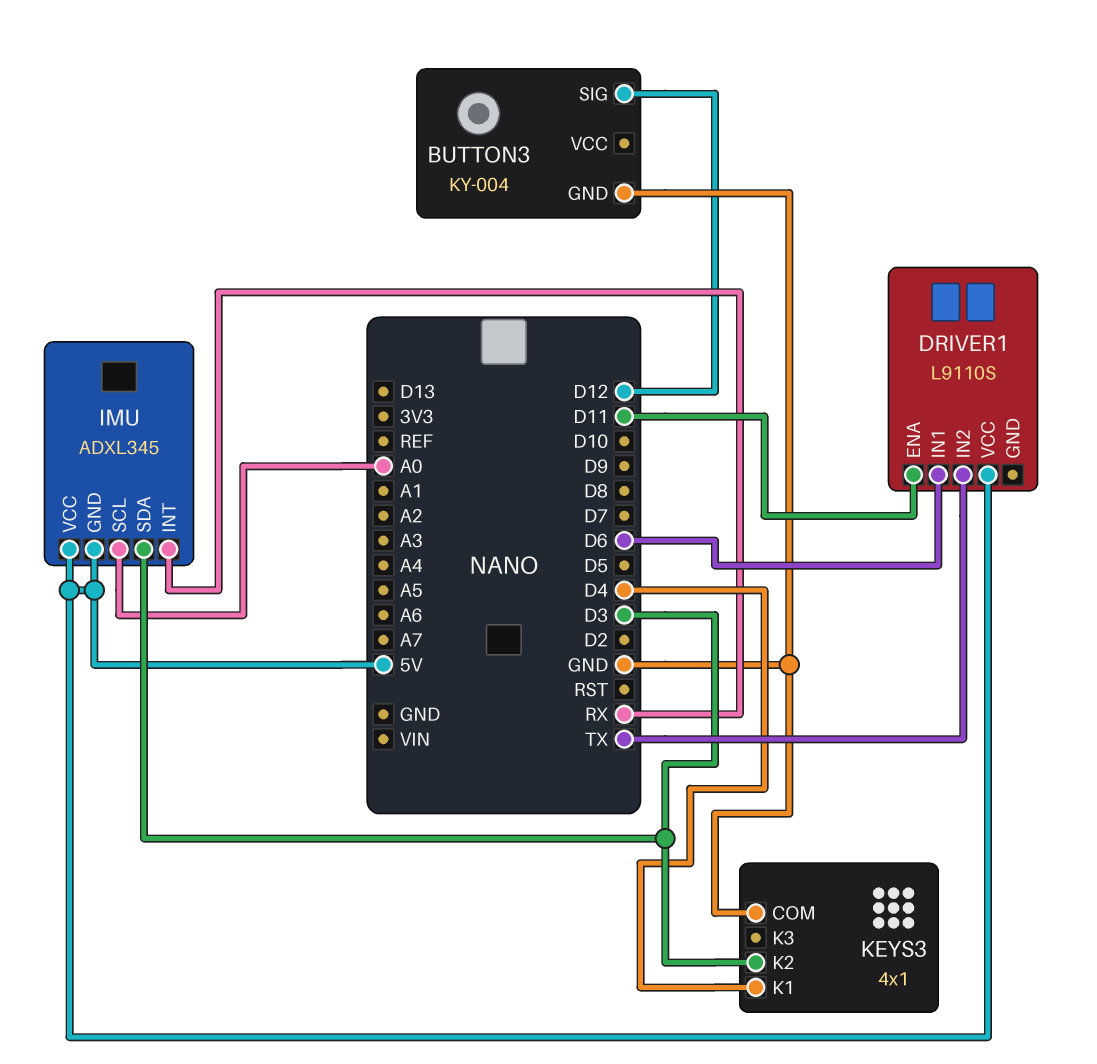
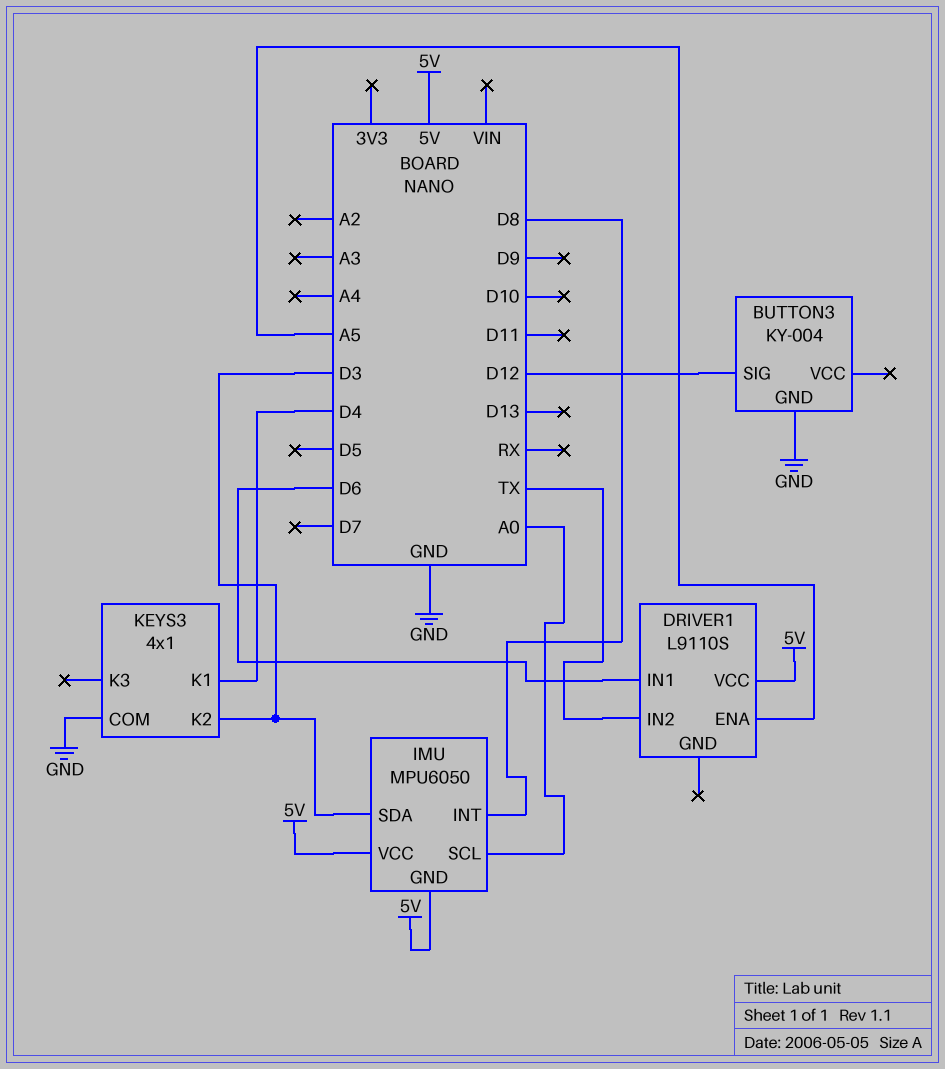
DRIVER1 pin ENA: D11 -> A5
IMU: ADXL345 -> MPU6050
IMU pin INT: RX -> D8

